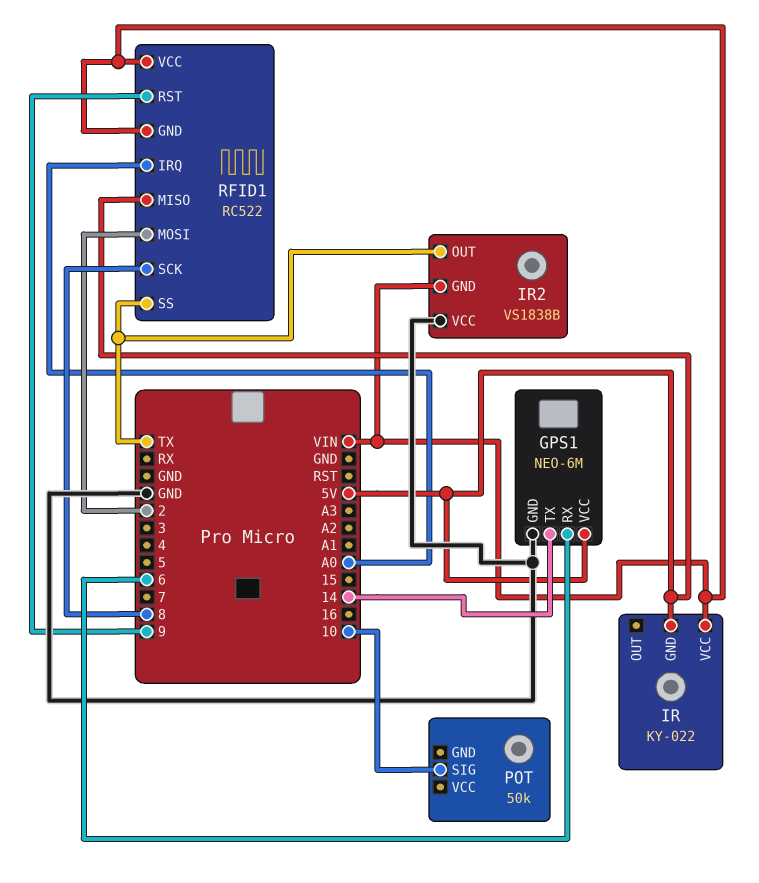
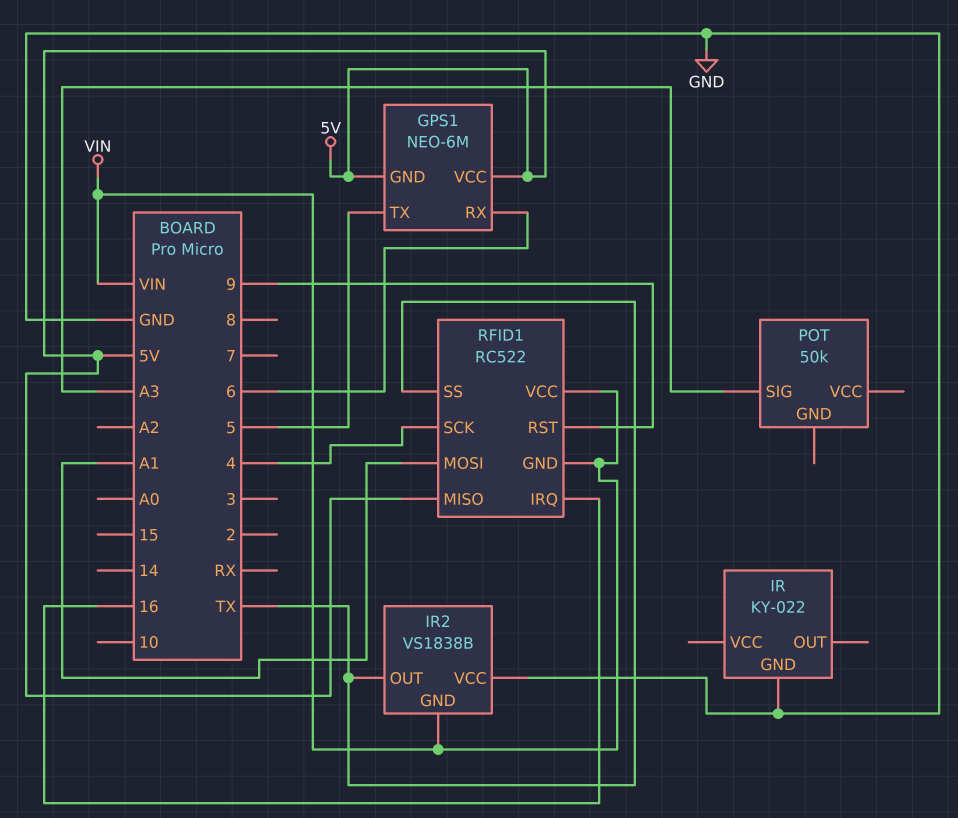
GPS1 pin GND: GND -> 5V
GPS1 pin TX: 14 -> 5
IR pin GND: 5V -> GND
IR pin VCC: VIN -> none
POT pin SIG: 10 -> A3
RFID1 pin IRQ: A0 -> 16
RFID1 pin MOSI: 2 -> A1
RFID1 pin SCK: 8 -> 4

